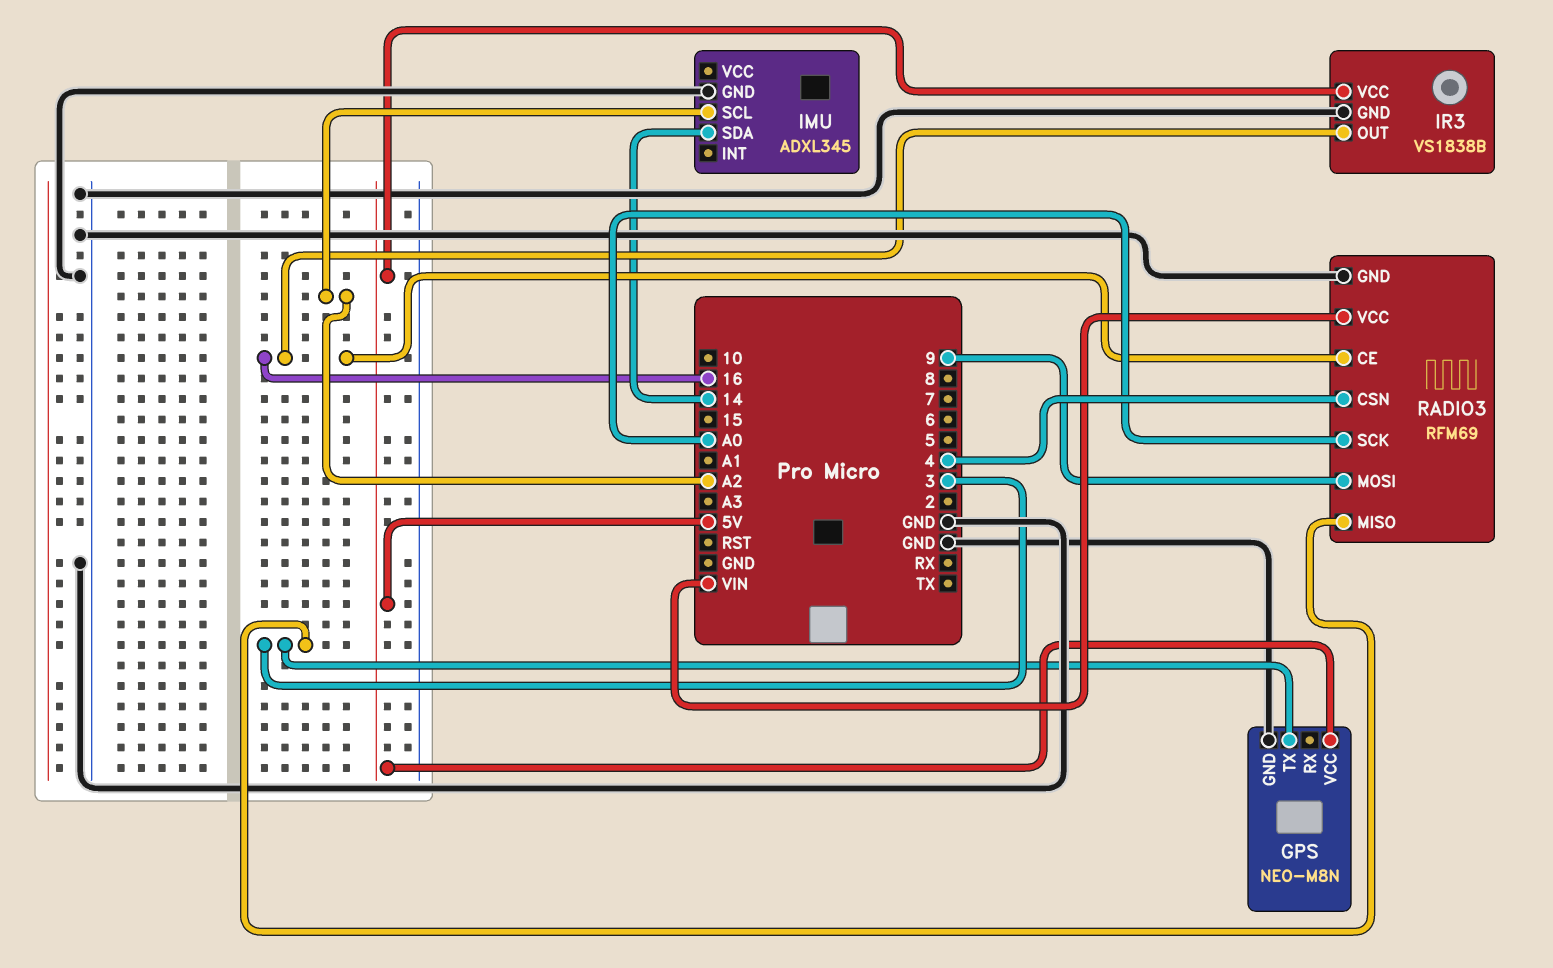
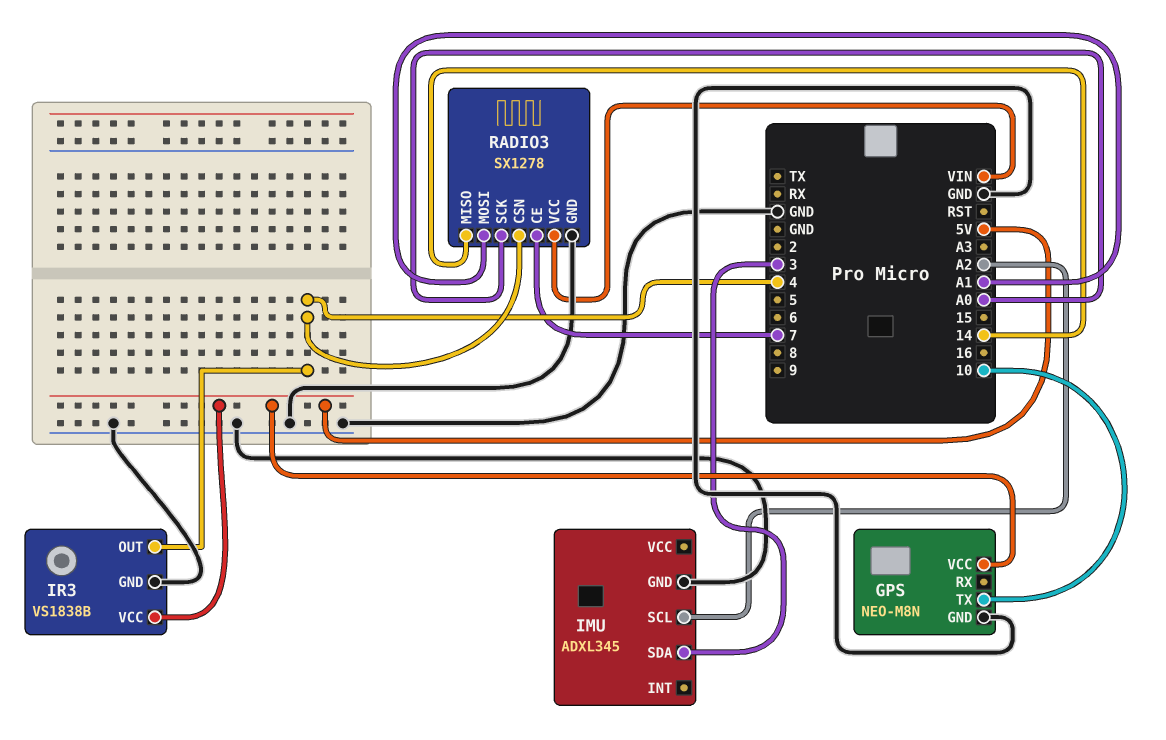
GPS pin TX: 3 -> 10
IMU pin SDA: 14 -> 3
IR3 pin OUT: 16 -> 4
RADIO3: RFM69 -> SX1278
RADIO3 pin CE: 16 -> 7
RADIO3 pin MISO: 3 -> 14
RADIO3 pin MOSI: 9 -> A1

